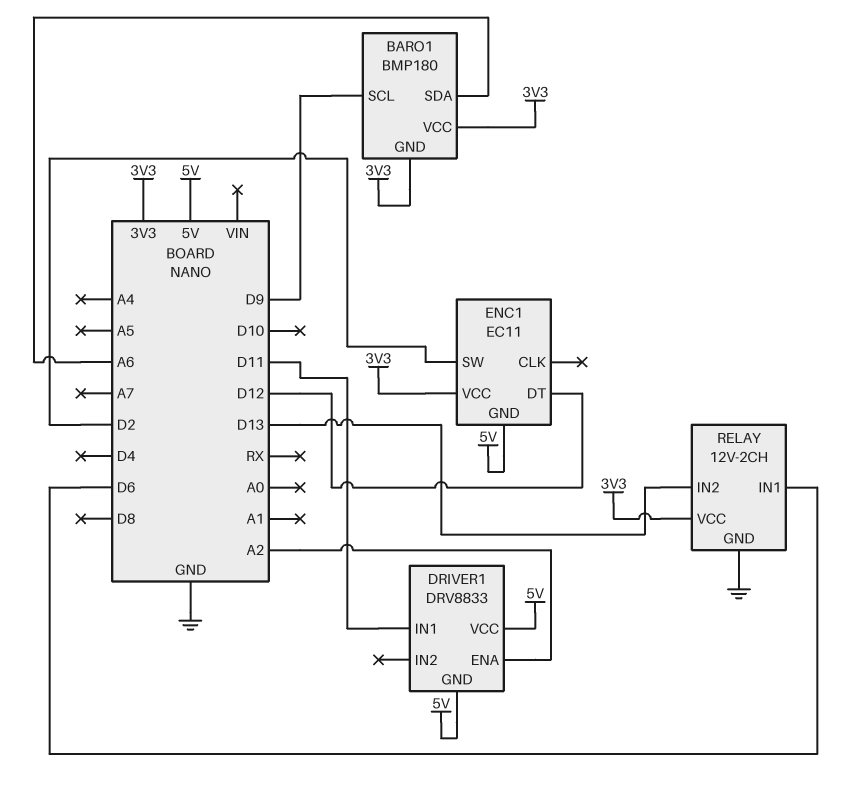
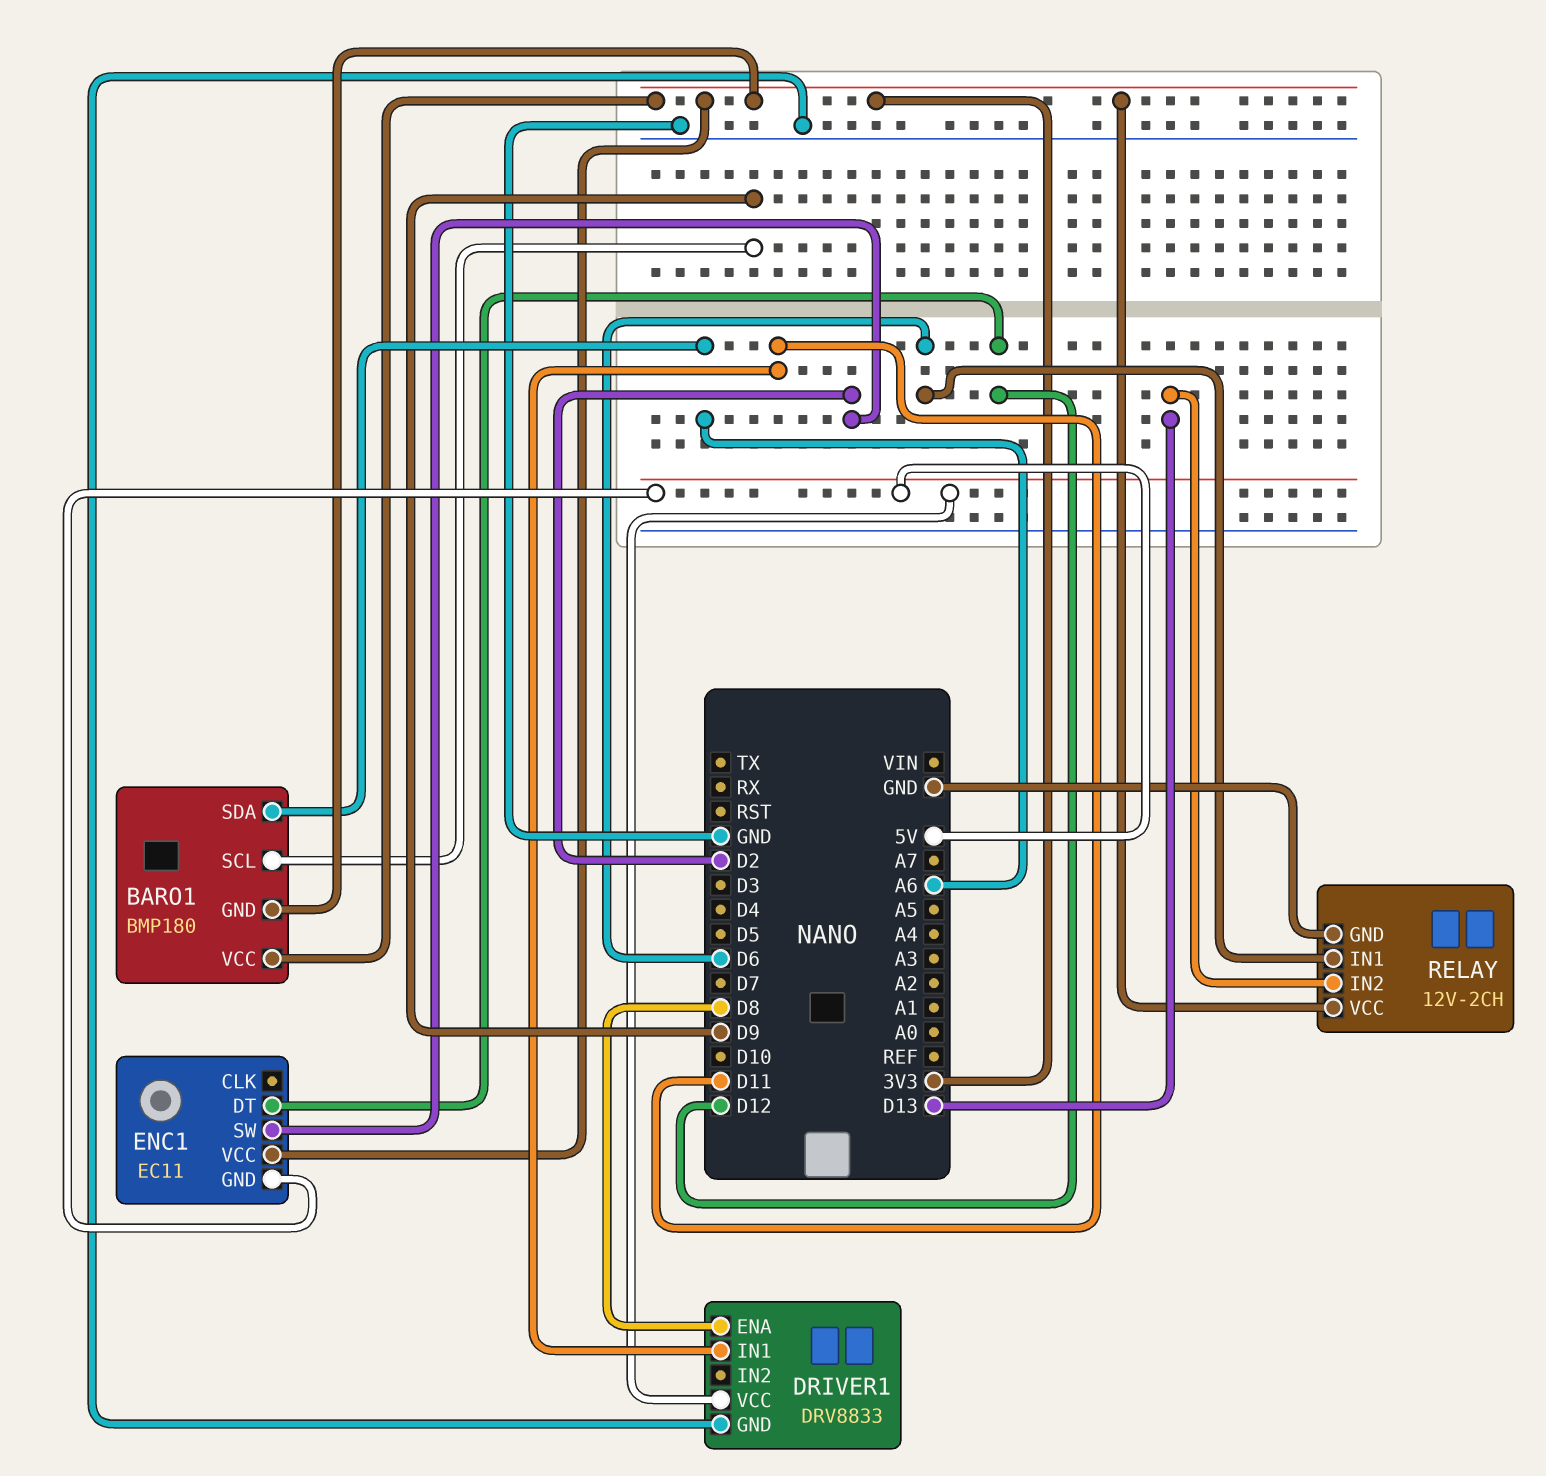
DRIVER1 pin ENA: A2 -> D8
DRIVER1 pin GND: 5V -> GND

